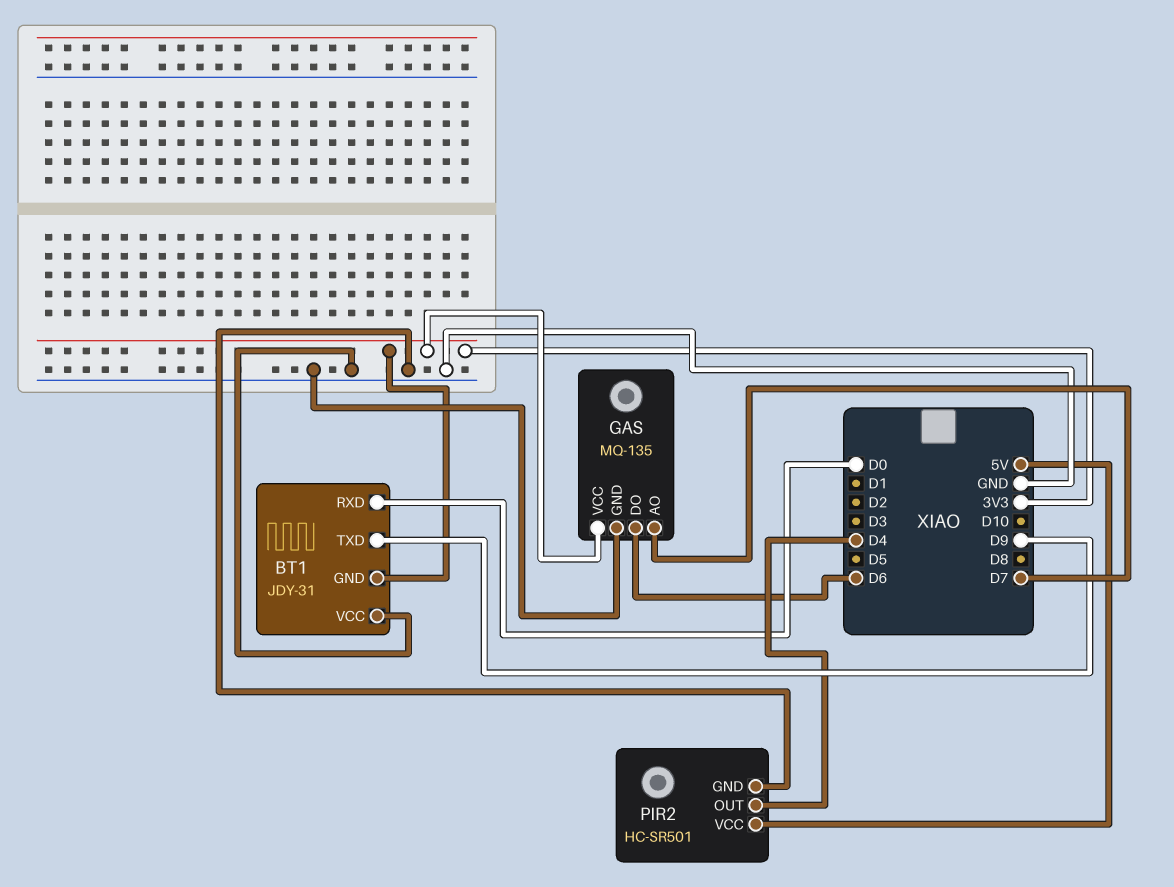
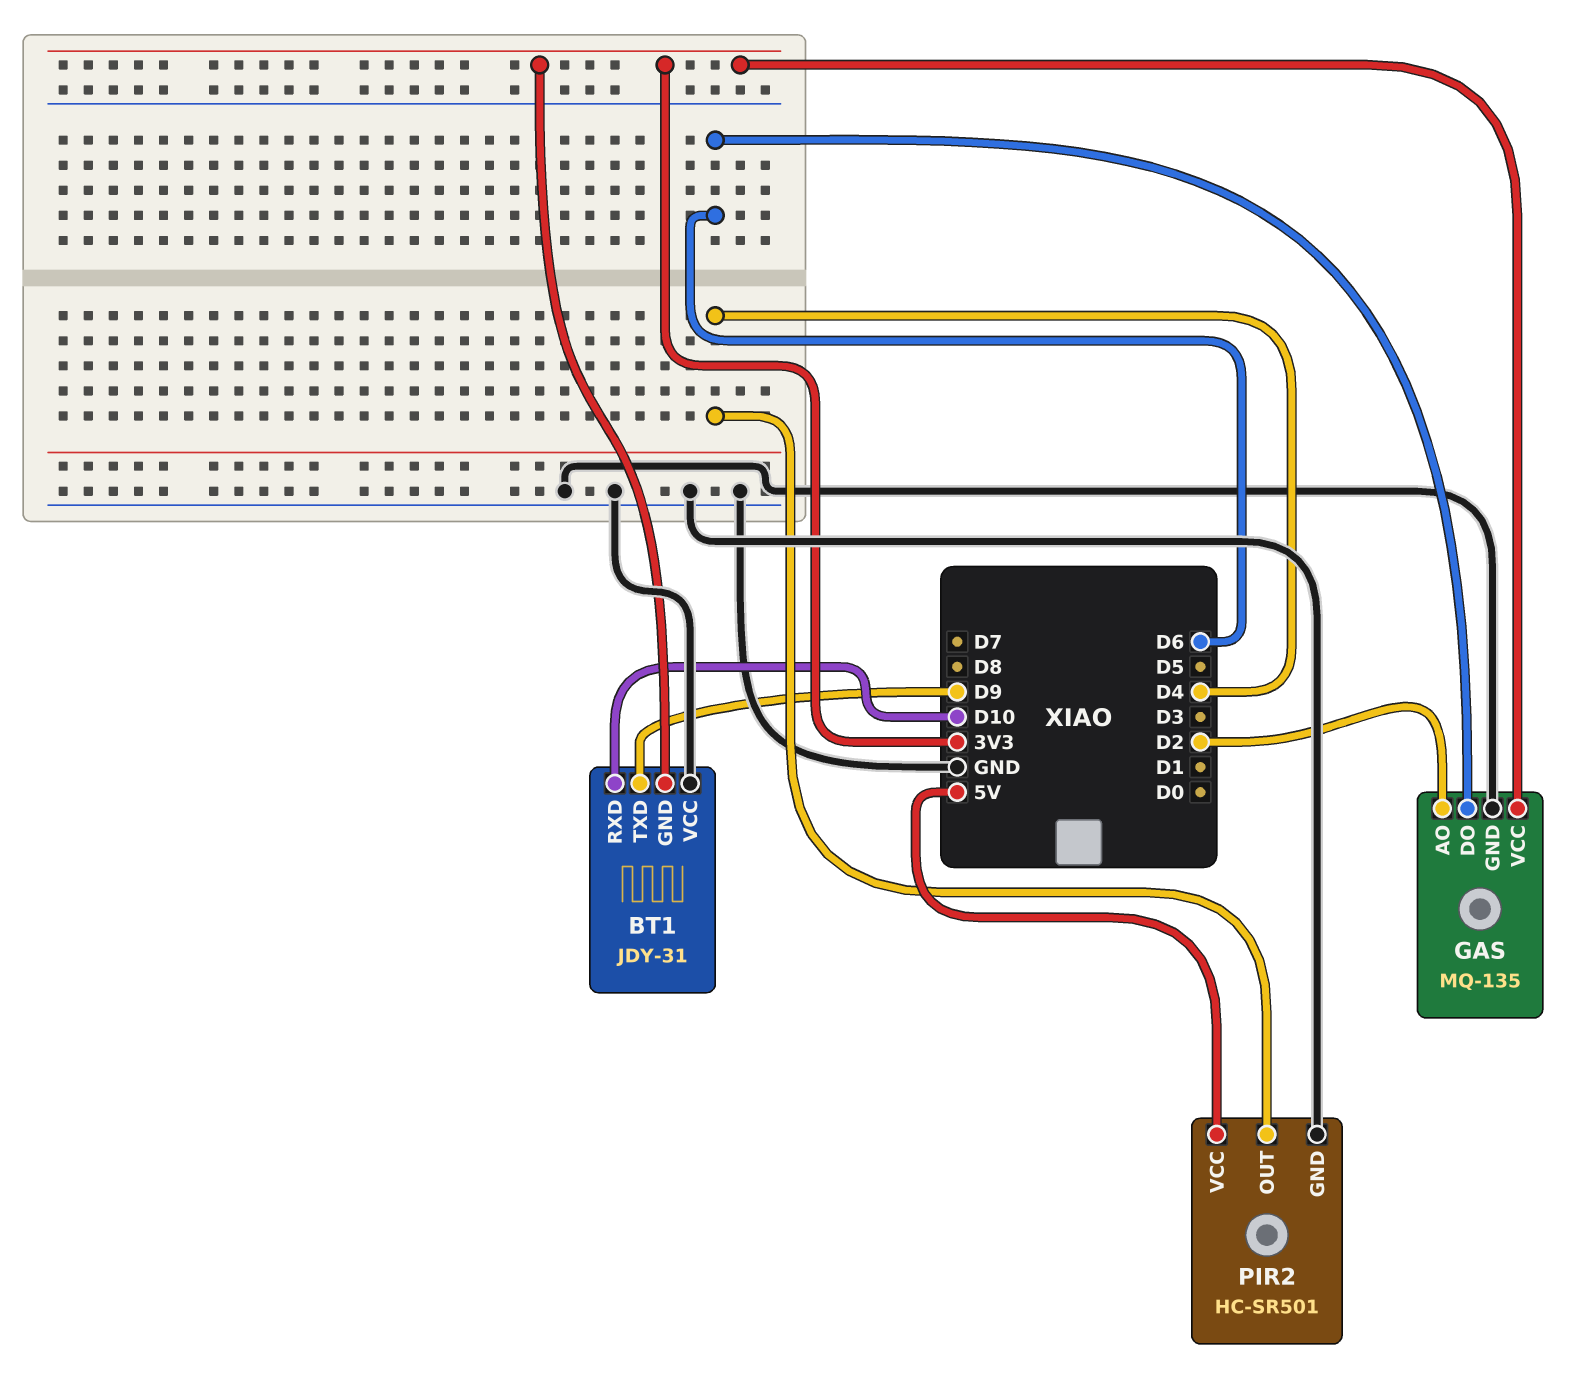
BT1 pin RXD: D0 -> D10
GAS pin AO: D7 -> D2

